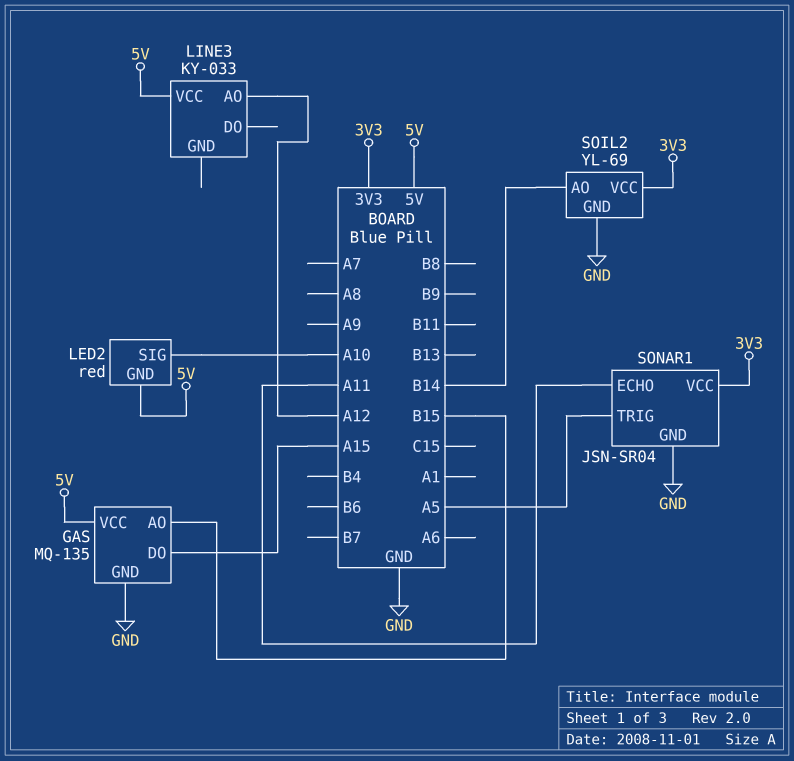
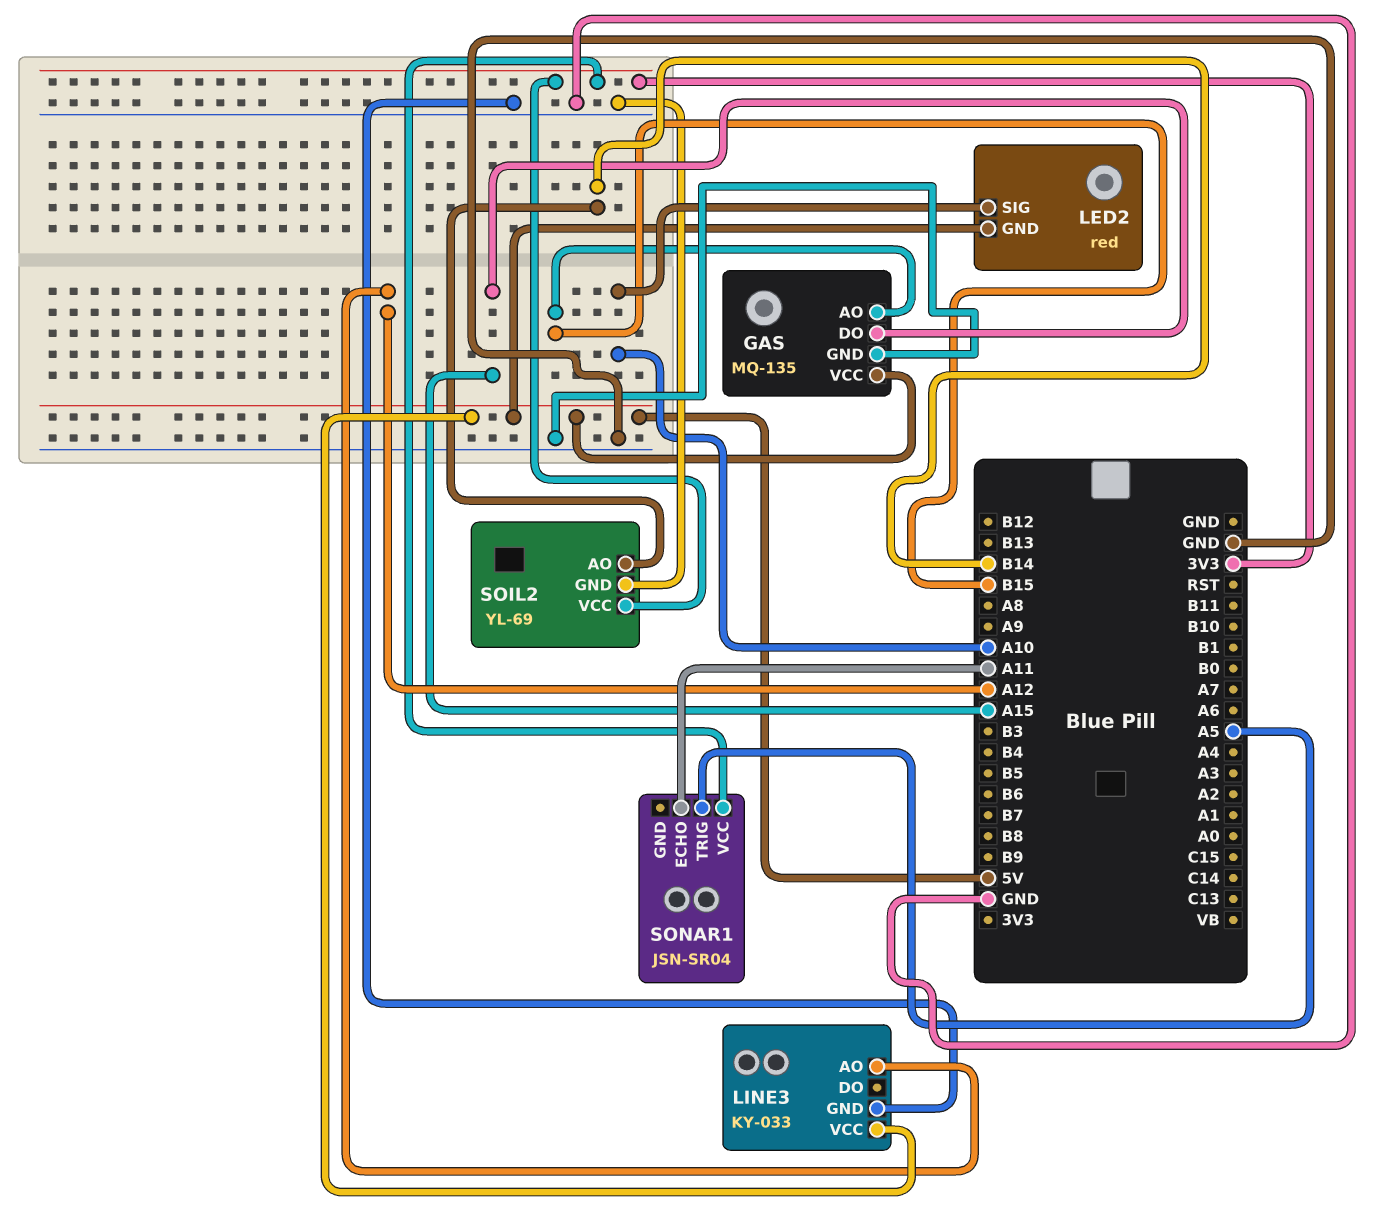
LINE3 pin GND: none -> GND
SONAR1 pin GND: GND -> none

